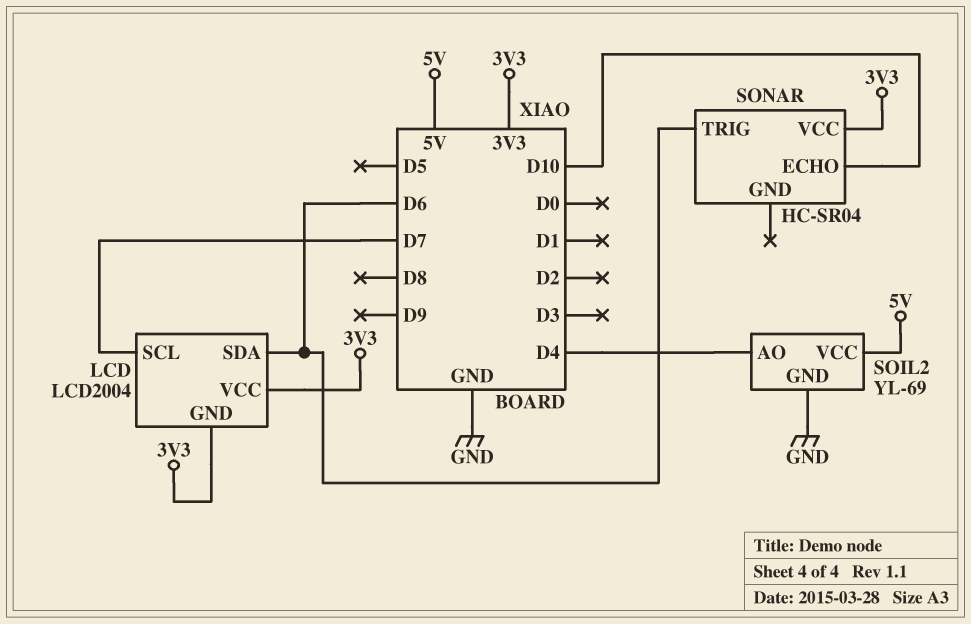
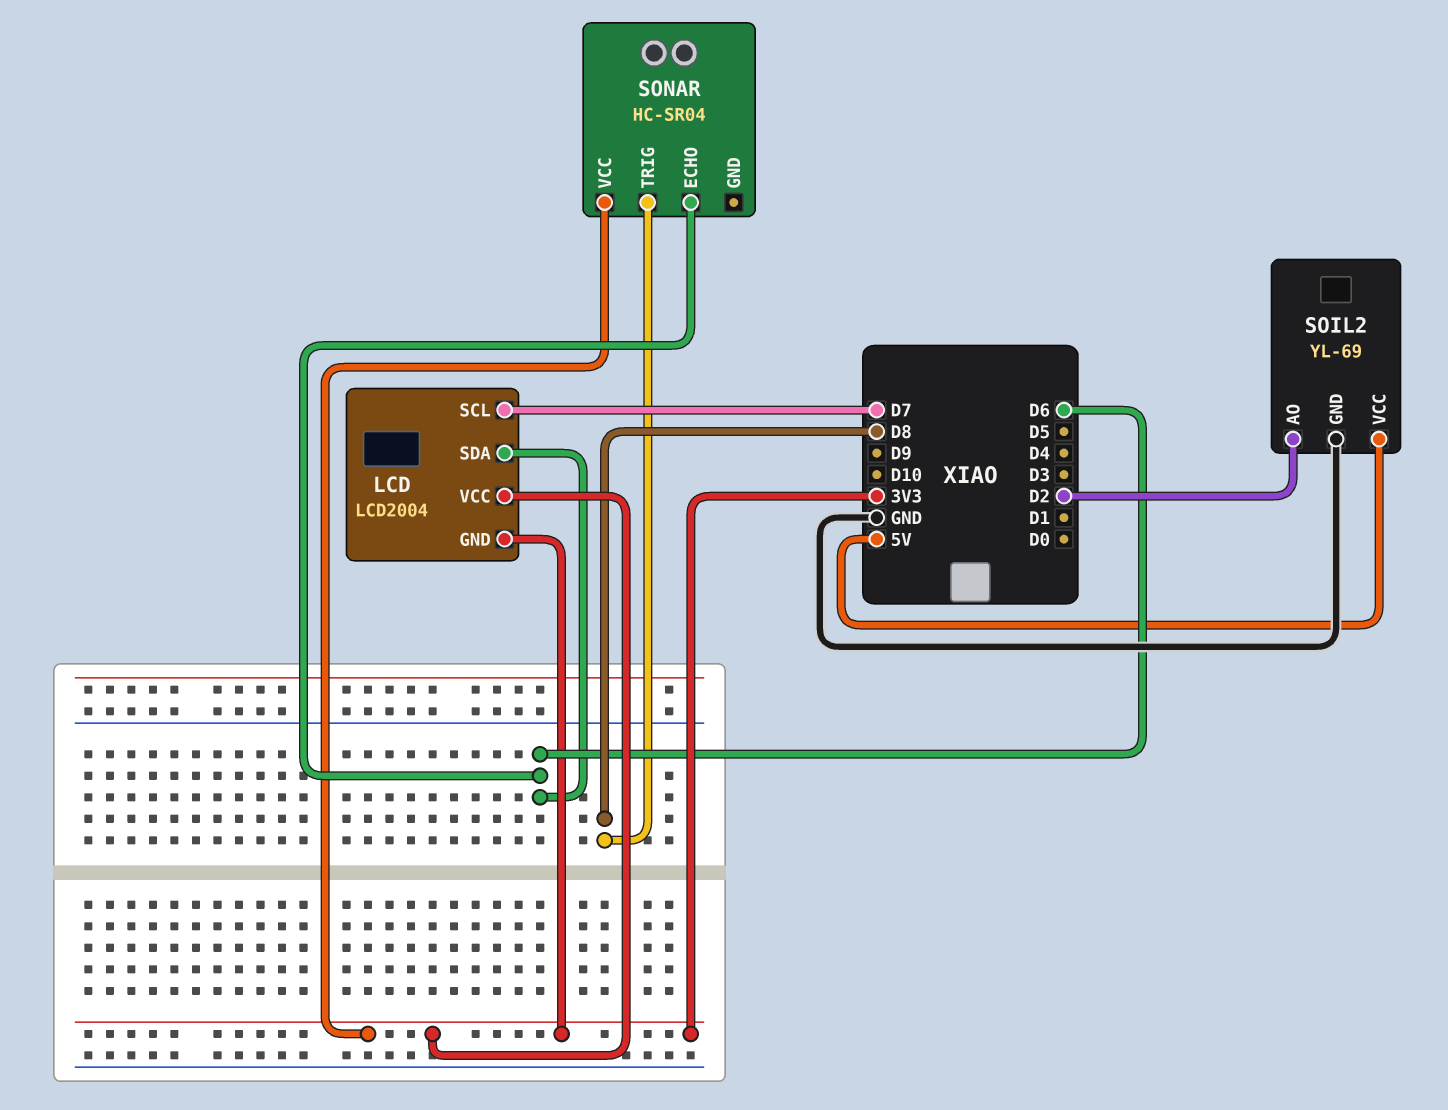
SOIL2 pin AO: D4 -> D2
SONAR pin ECHO: D10 -> D6
SONAR pin TRIG: D6 -> D8

